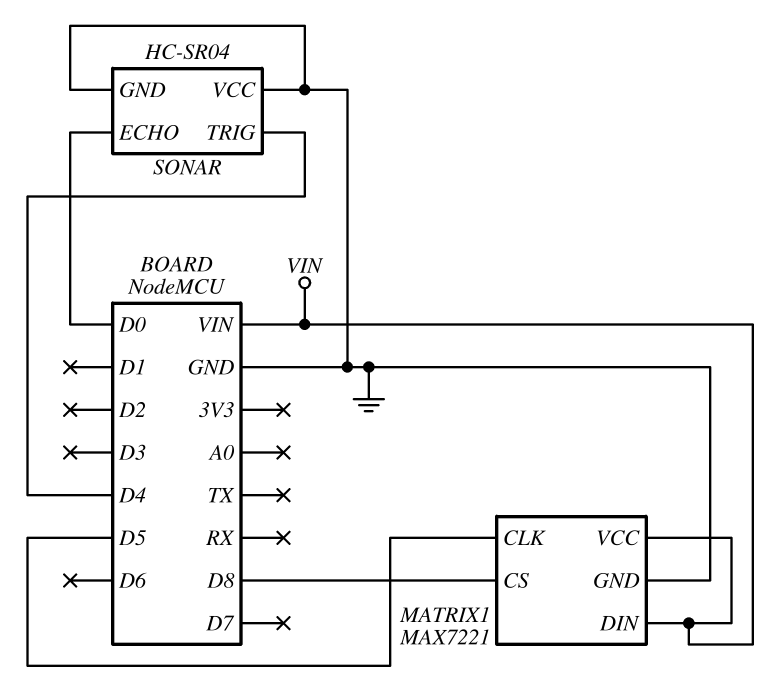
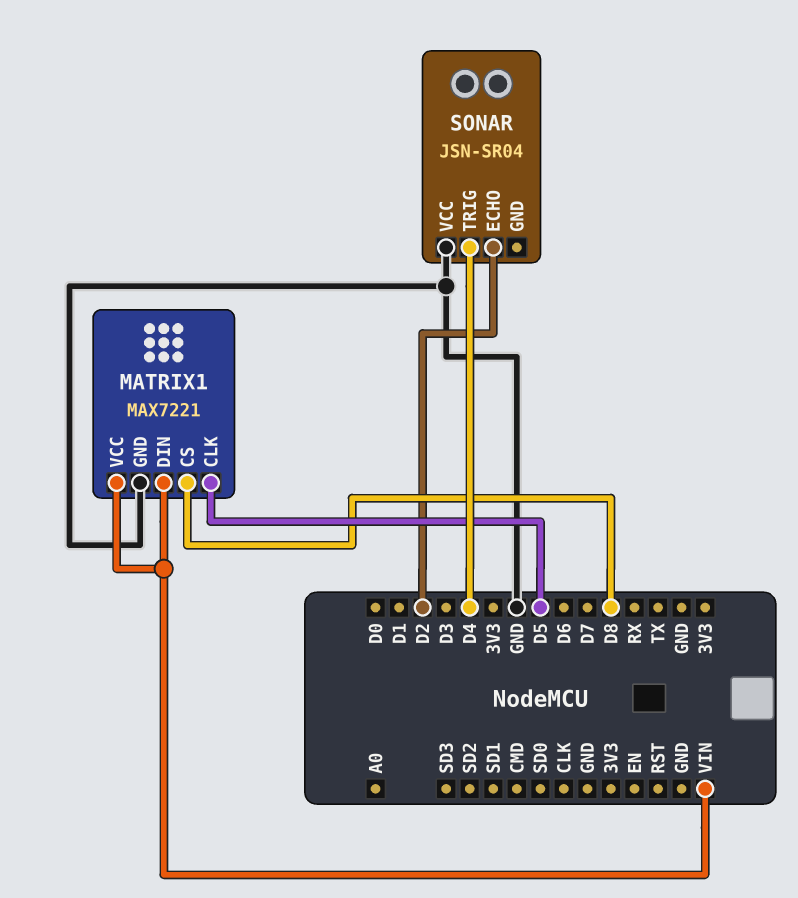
SONAR: HC-SR04 -> JSN-SR04
SONAR pin ECHO: D0 -> D2
SONAR pin GND: GND -> none

